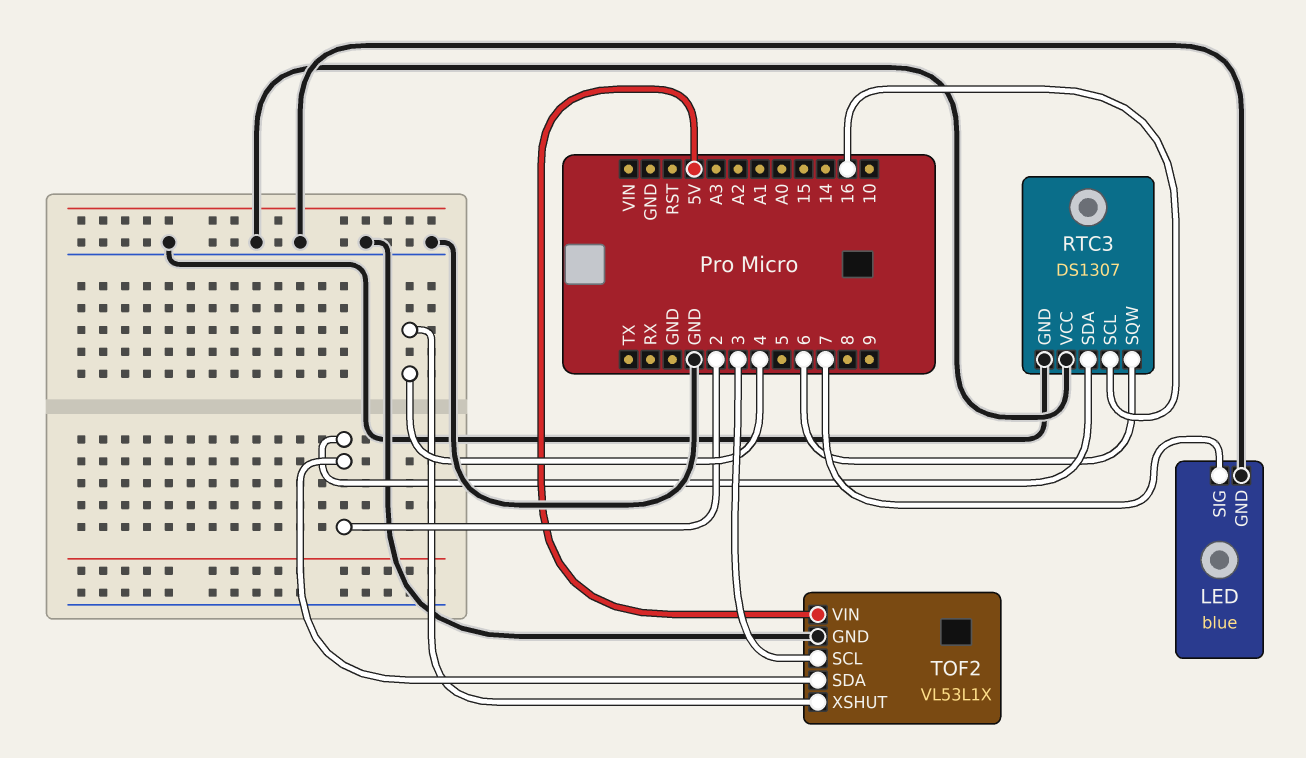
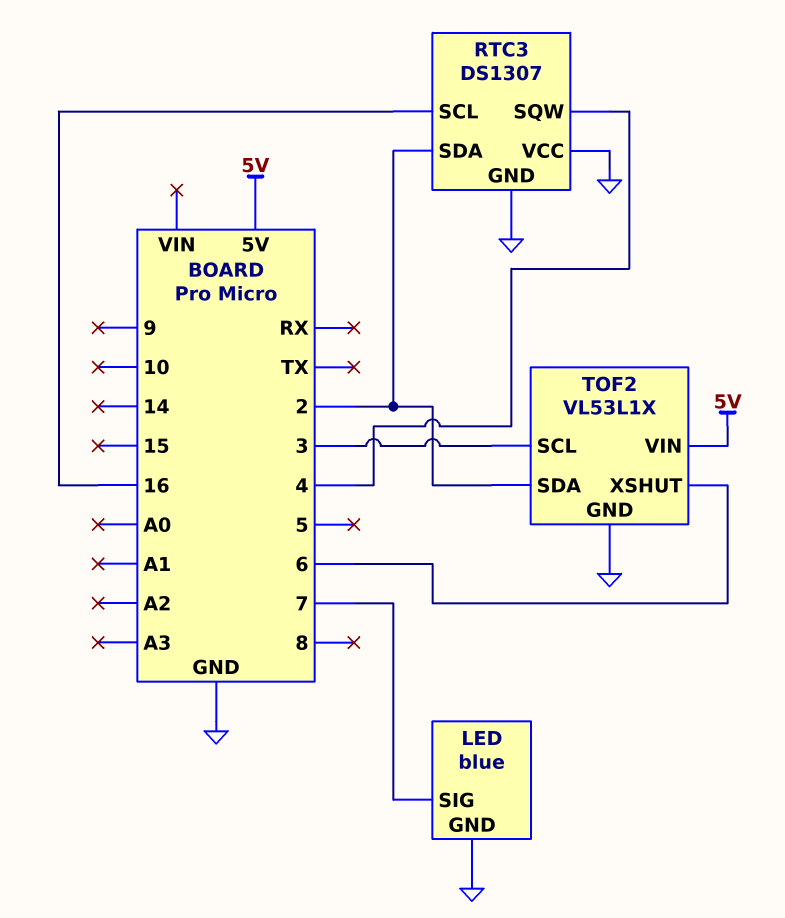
RTC3 pin SQW: 6 -> 4
TOF2 pin XSHUT: 4 -> 6

